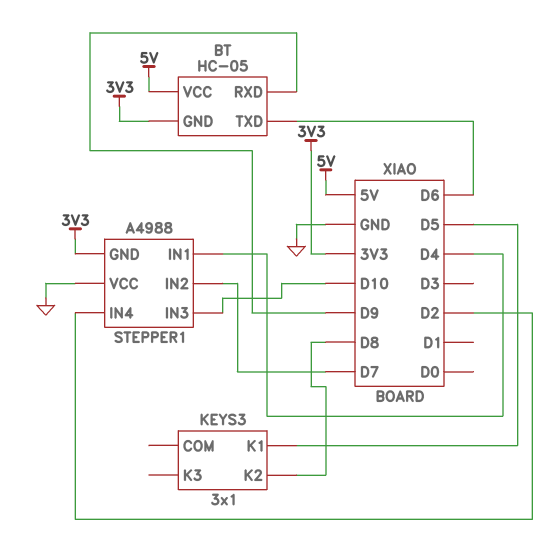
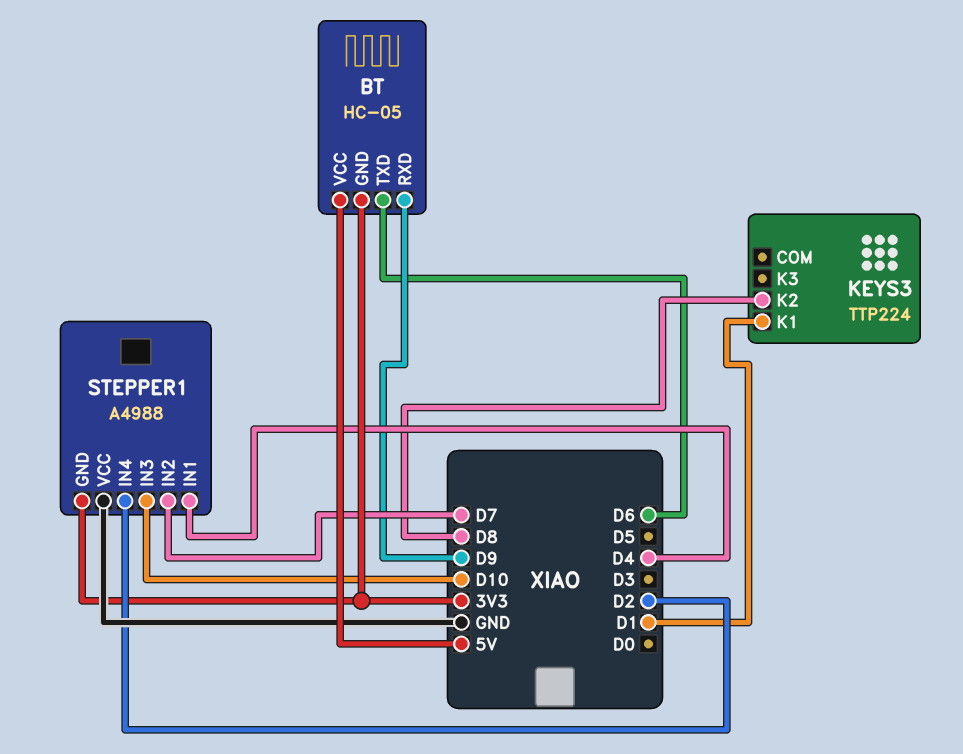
KEYS3: 3x1 -> TTP224
KEYS3 pin K1: D5 -> D1

